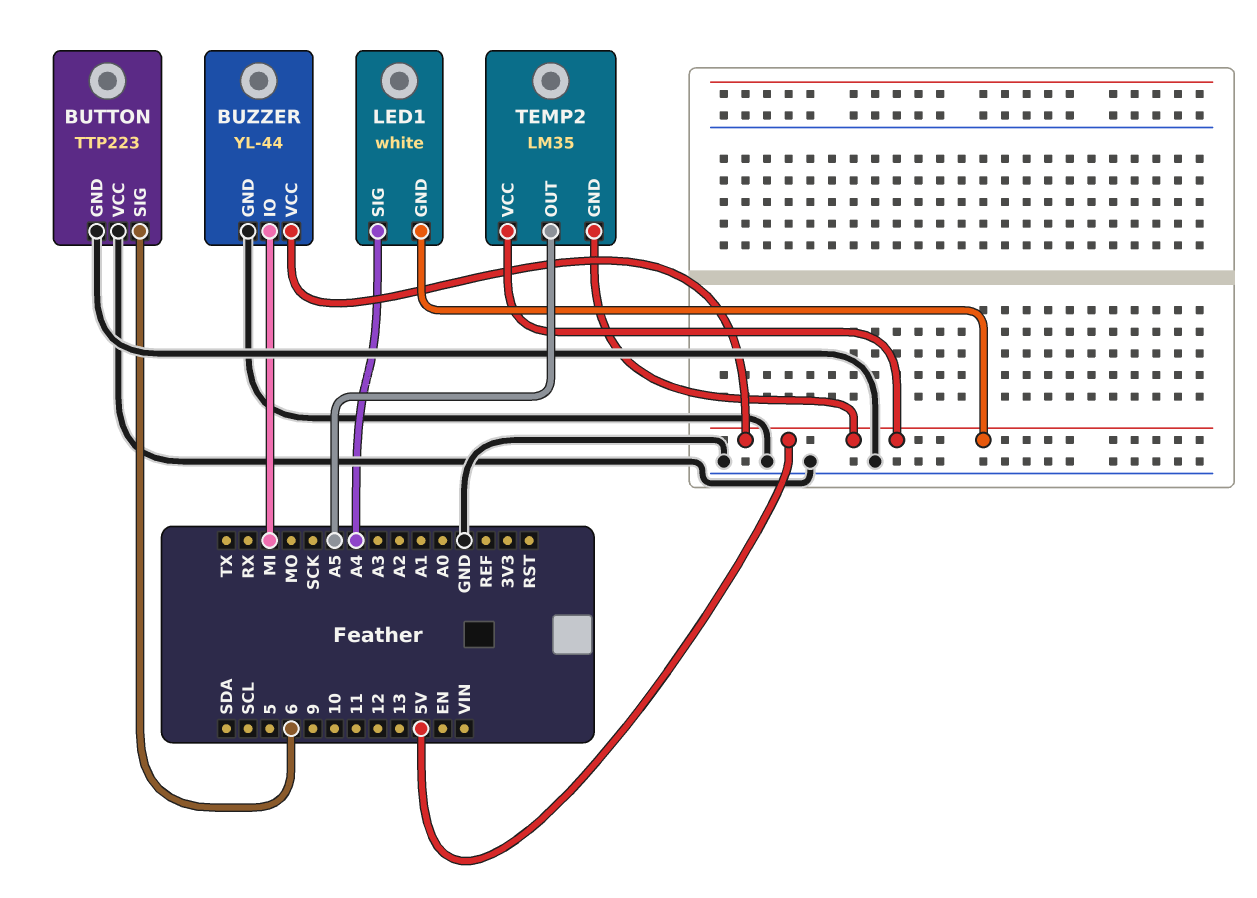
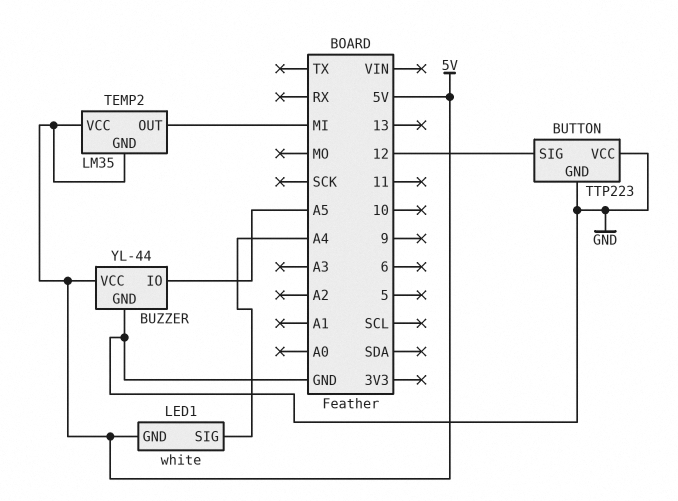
BUTTON pin SIG: 6 -> 12
BUZZER pin IO: MI -> A5
TEMP2 pin OUT: A5 -> MI

